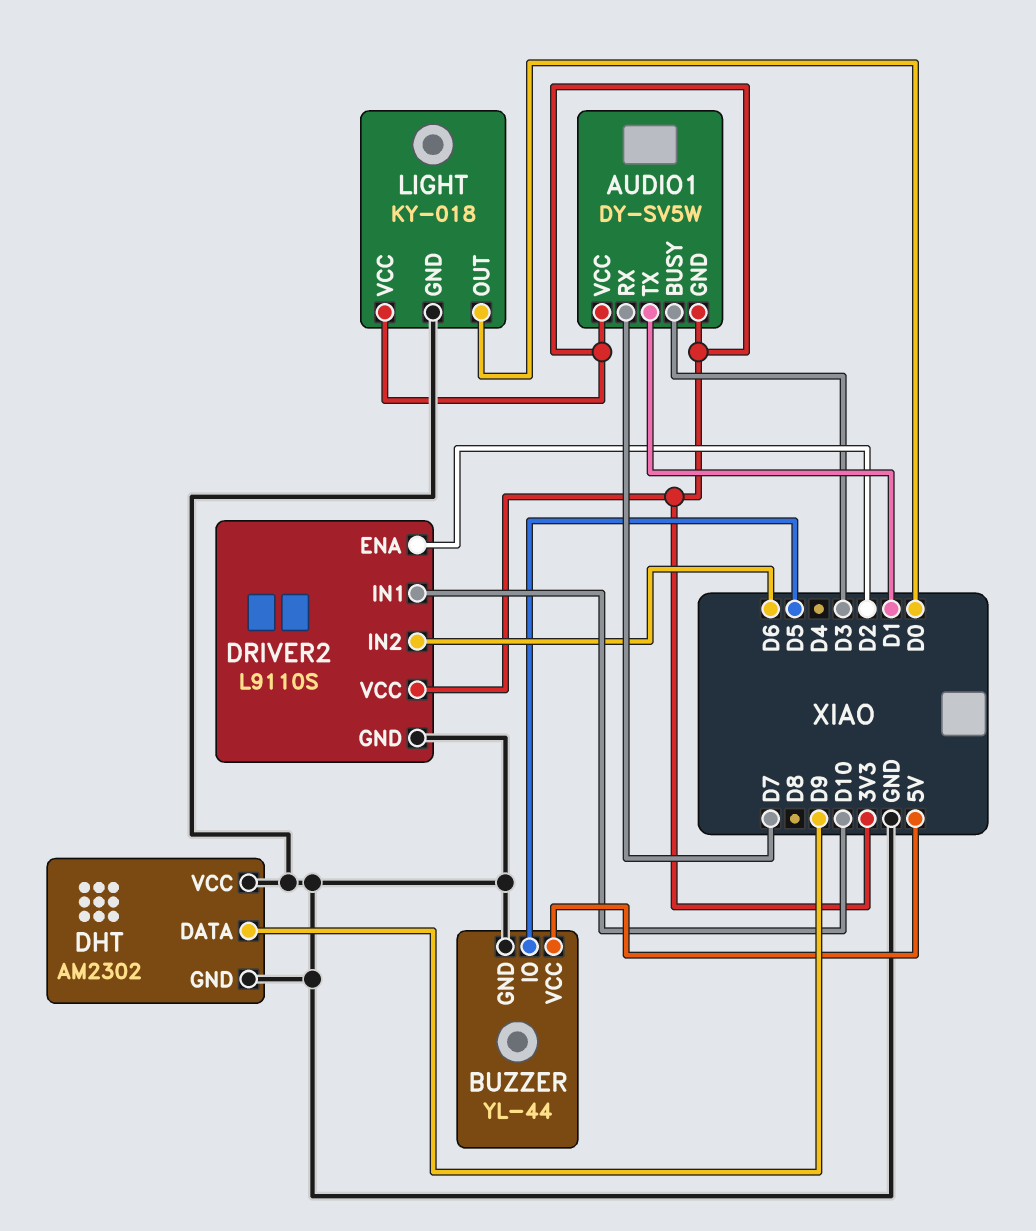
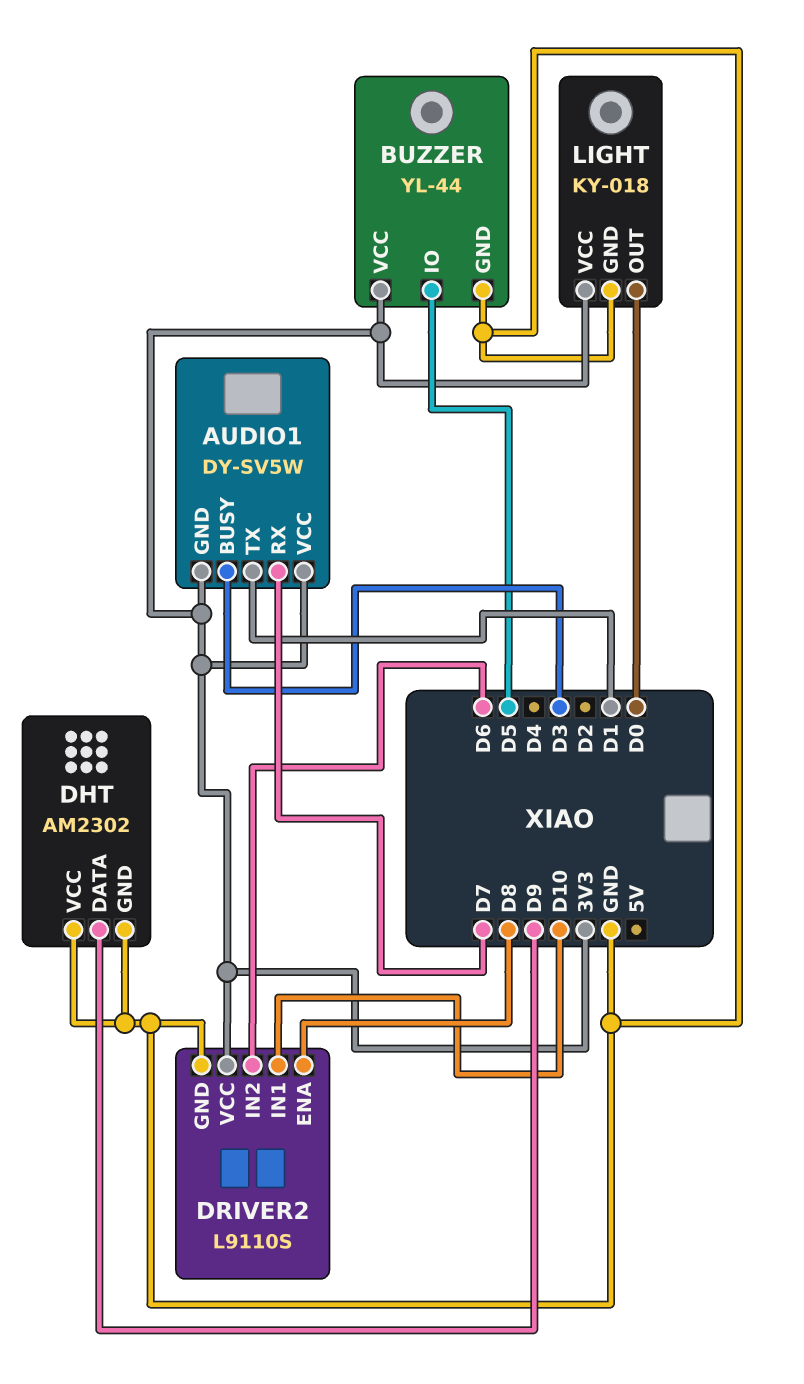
BUZZER pin VCC: 5V -> 3V3
DRIVER2 pin ENA: D2 -> D8

